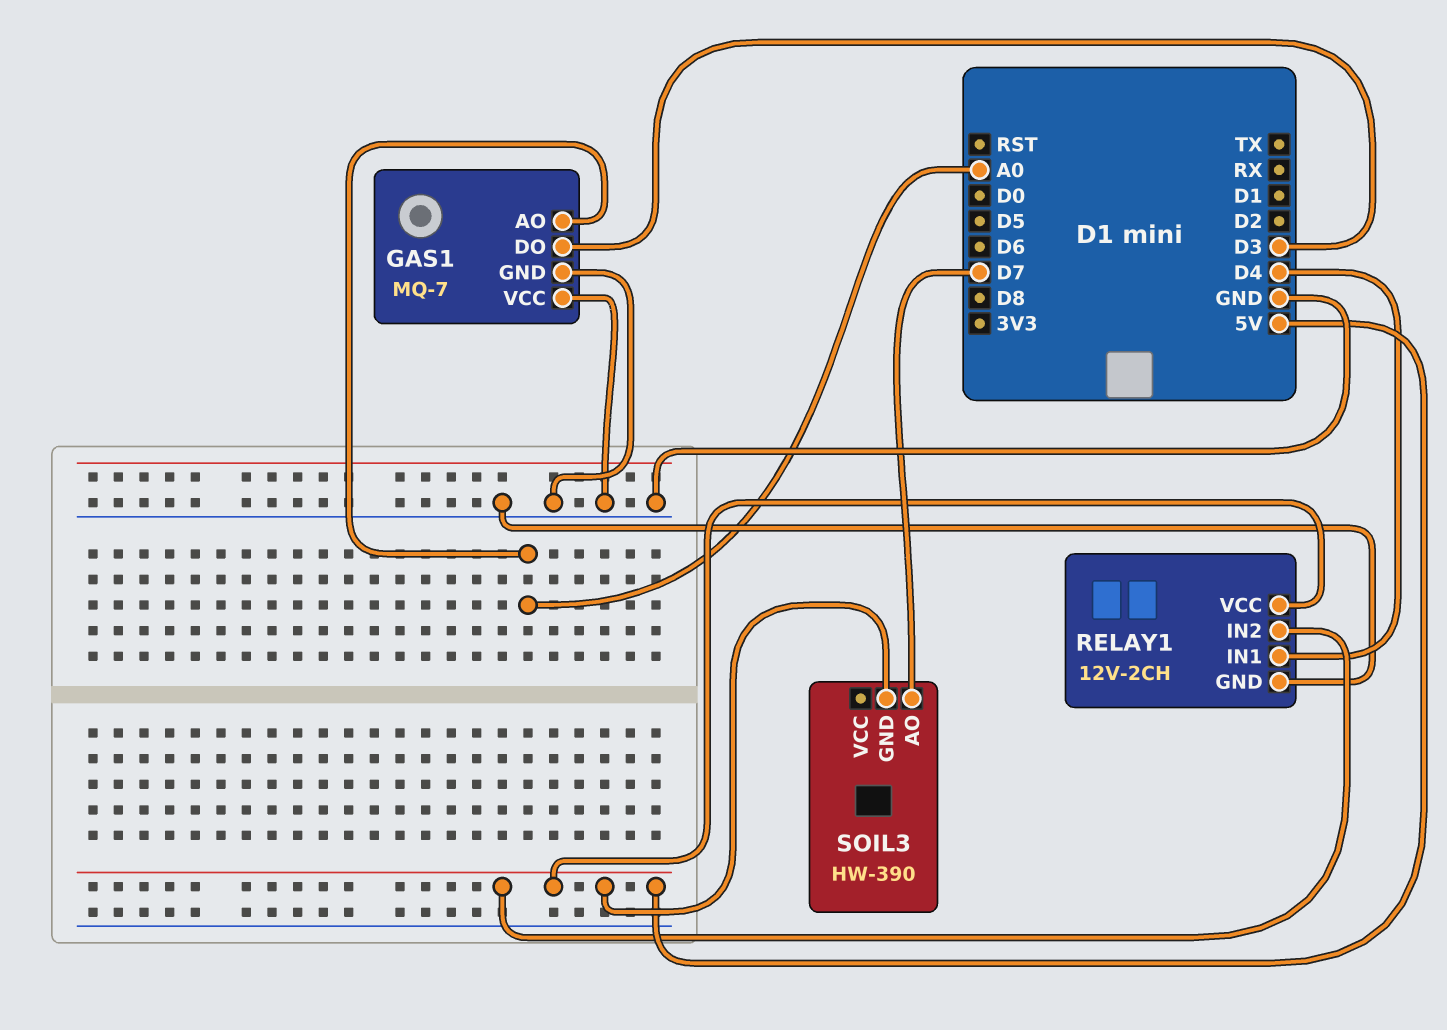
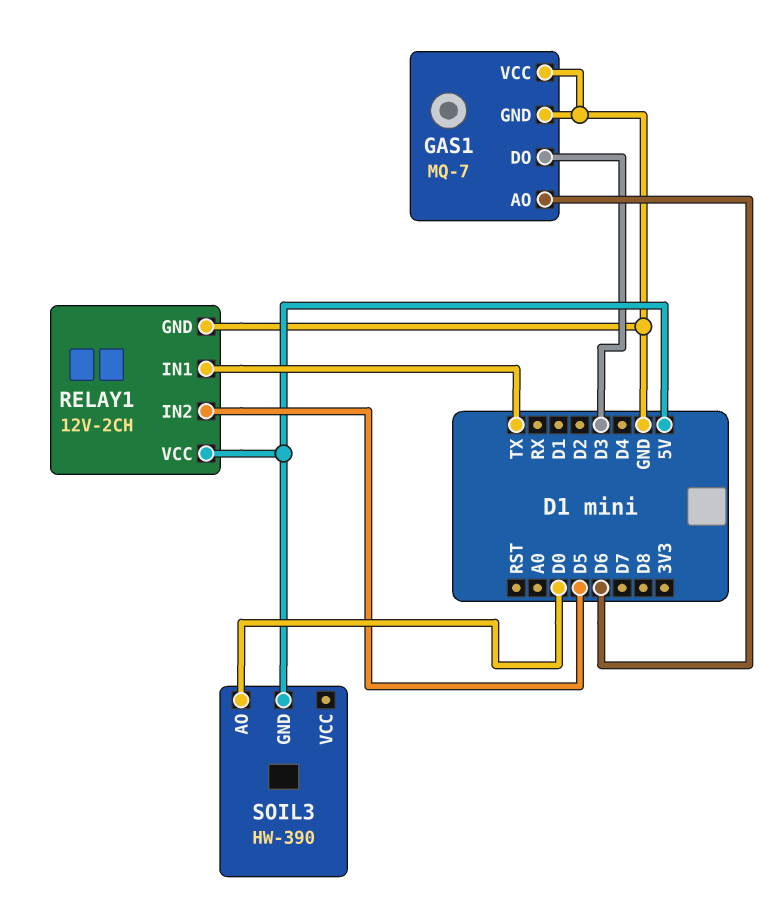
GAS1 pin AO: A0 -> D6
RELAY1 pin IN1: D4 -> TX
RELAY1 pin IN2: 5V -> D5
SOIL3 pin AO: D7 -> D0

